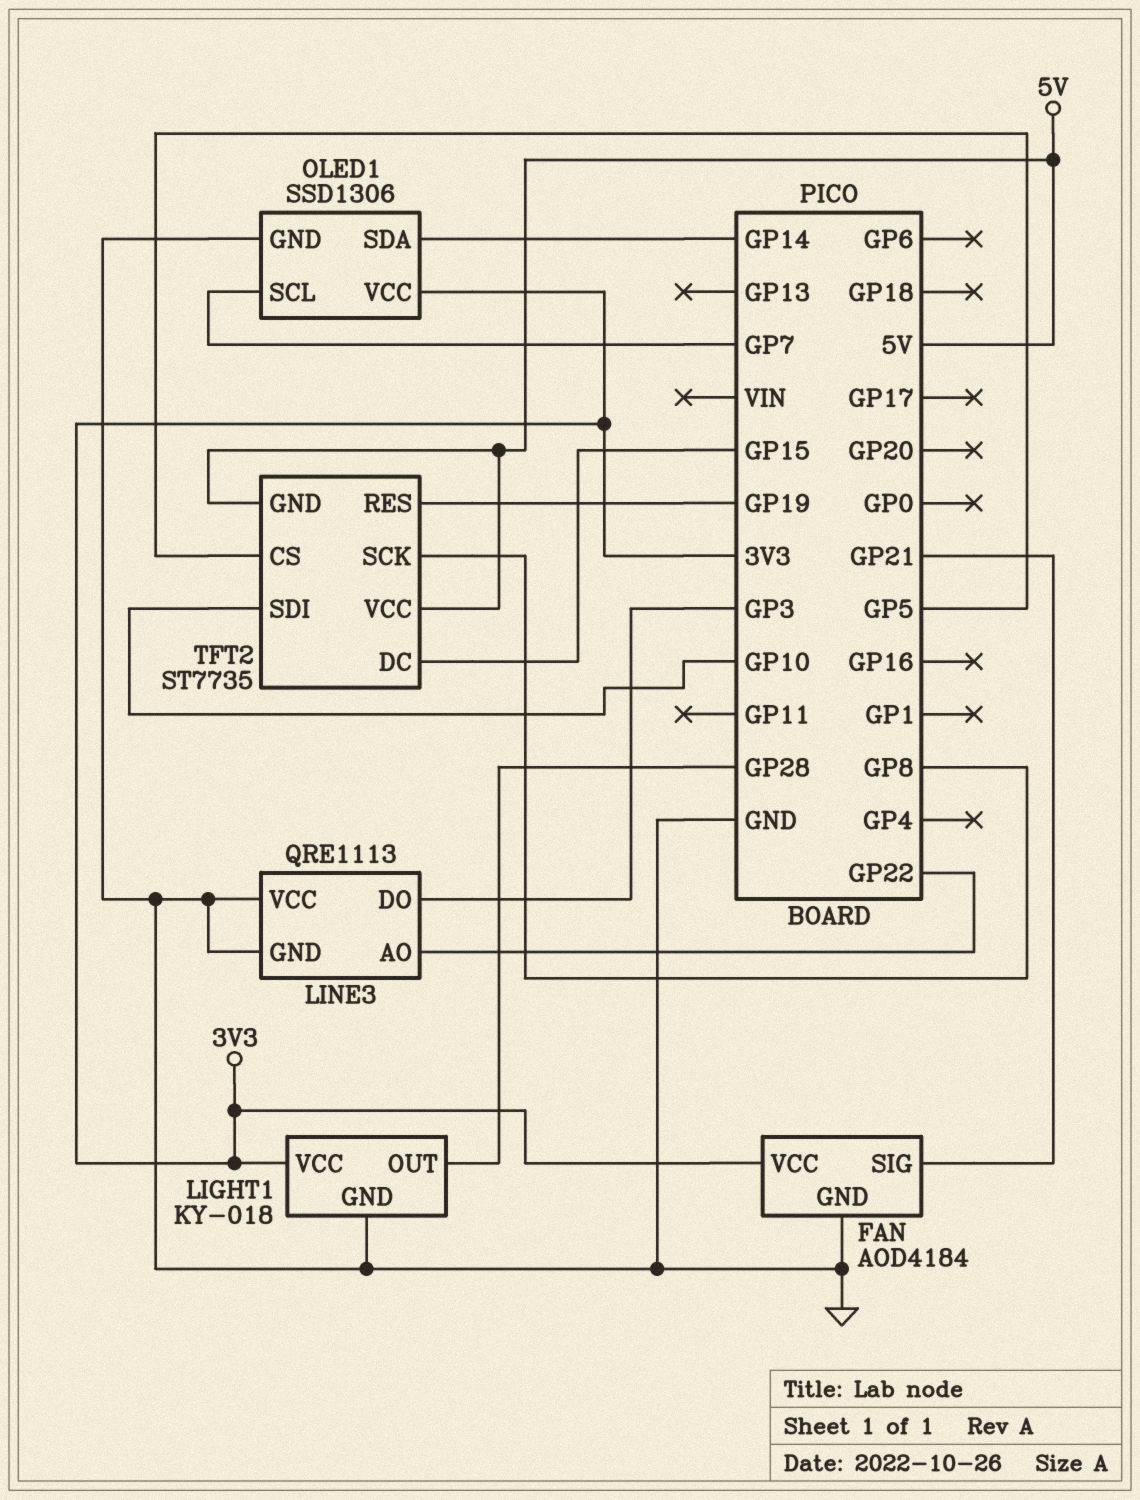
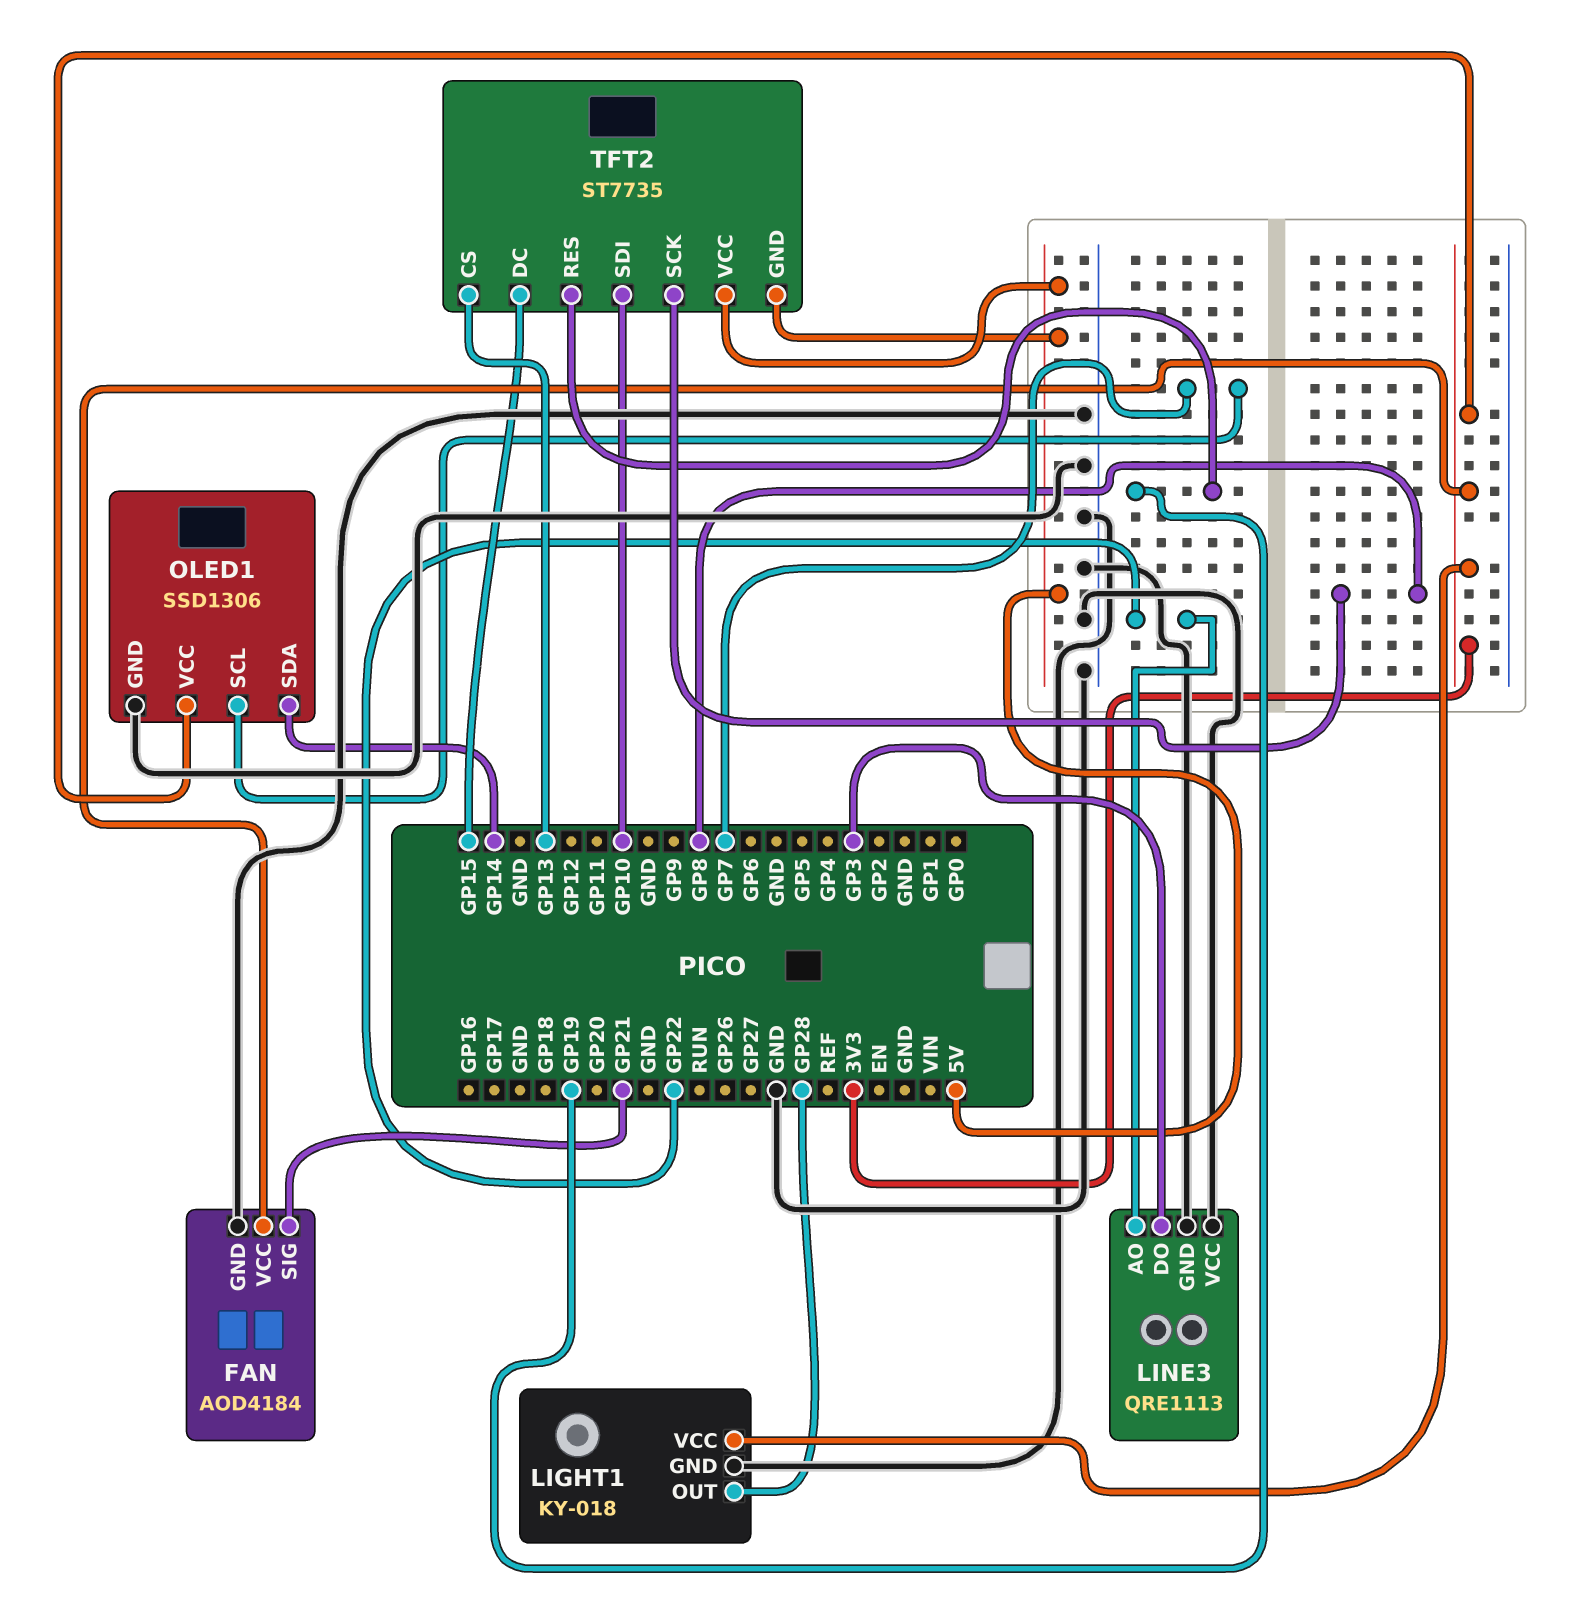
TFT2 pin CS: GP5 -> GP13

